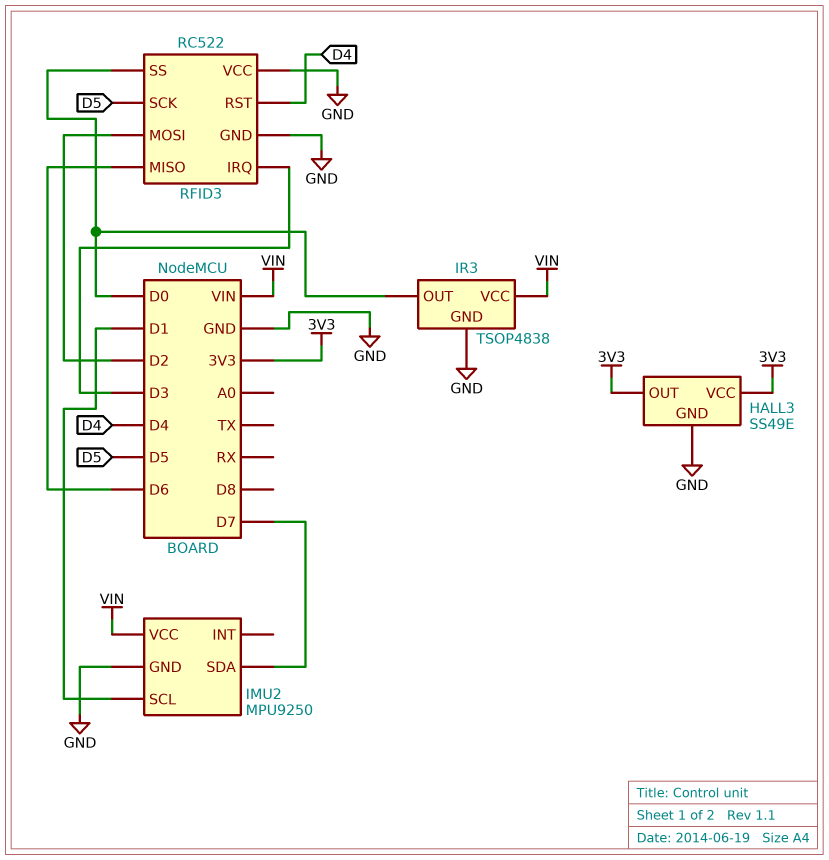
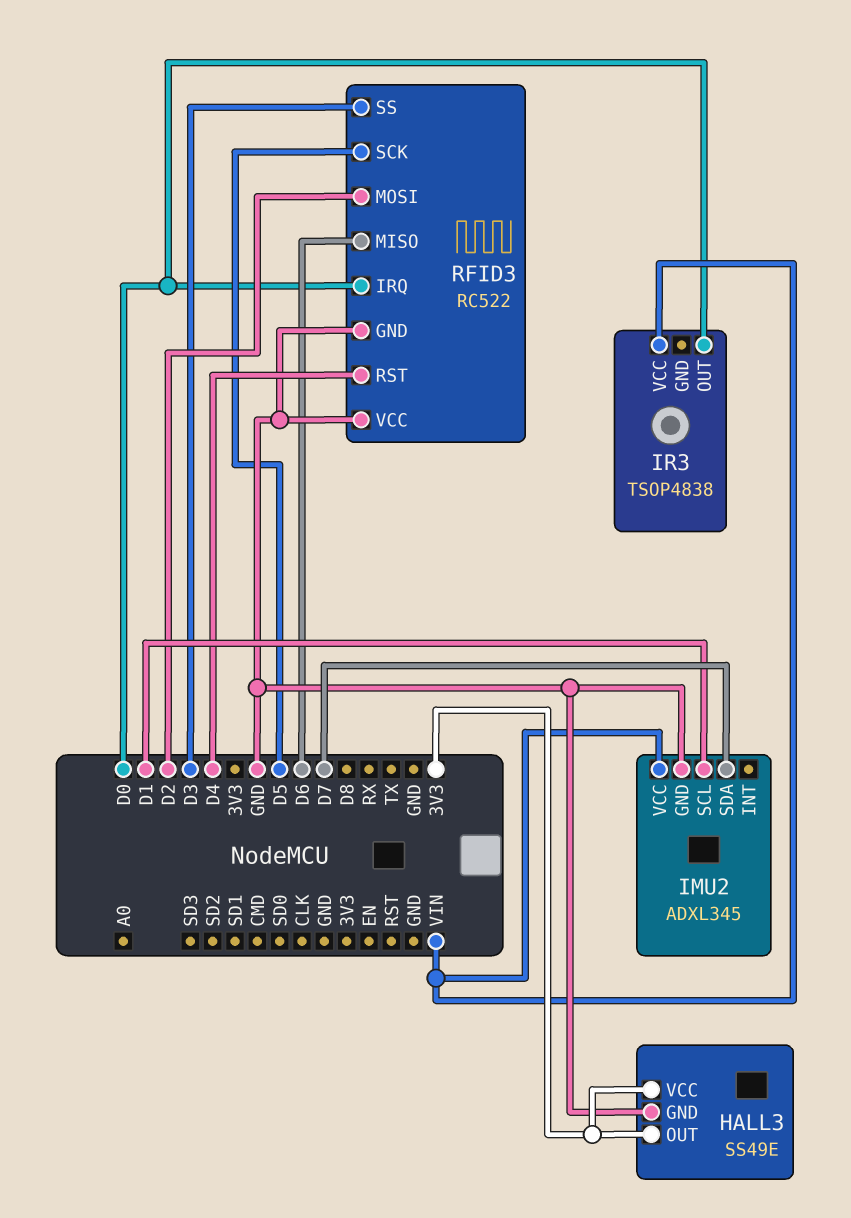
IMU2: MPU9250 -> ADXL345
IR3 pin GND: GND -> none
RFID3 pin IRQ: D3 -> D0
RFID3 pin SS: D0 -> D3

